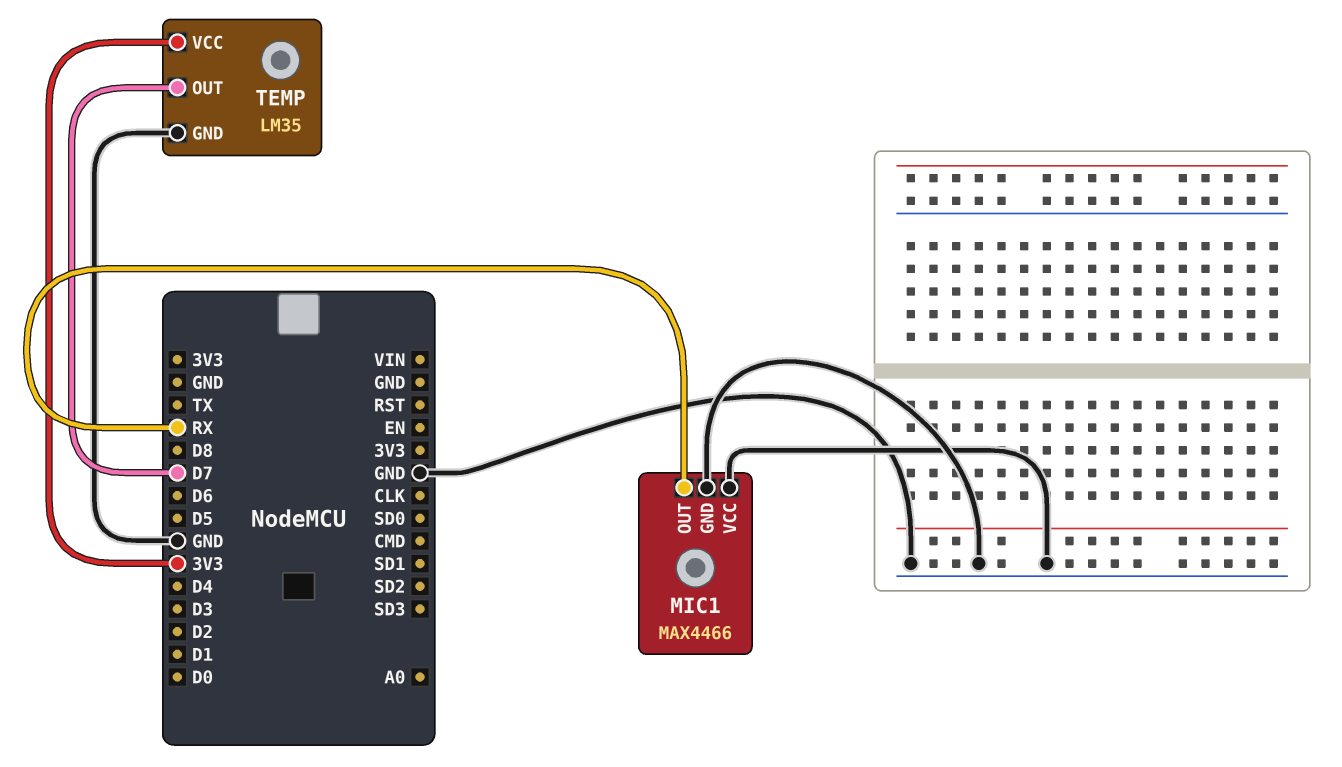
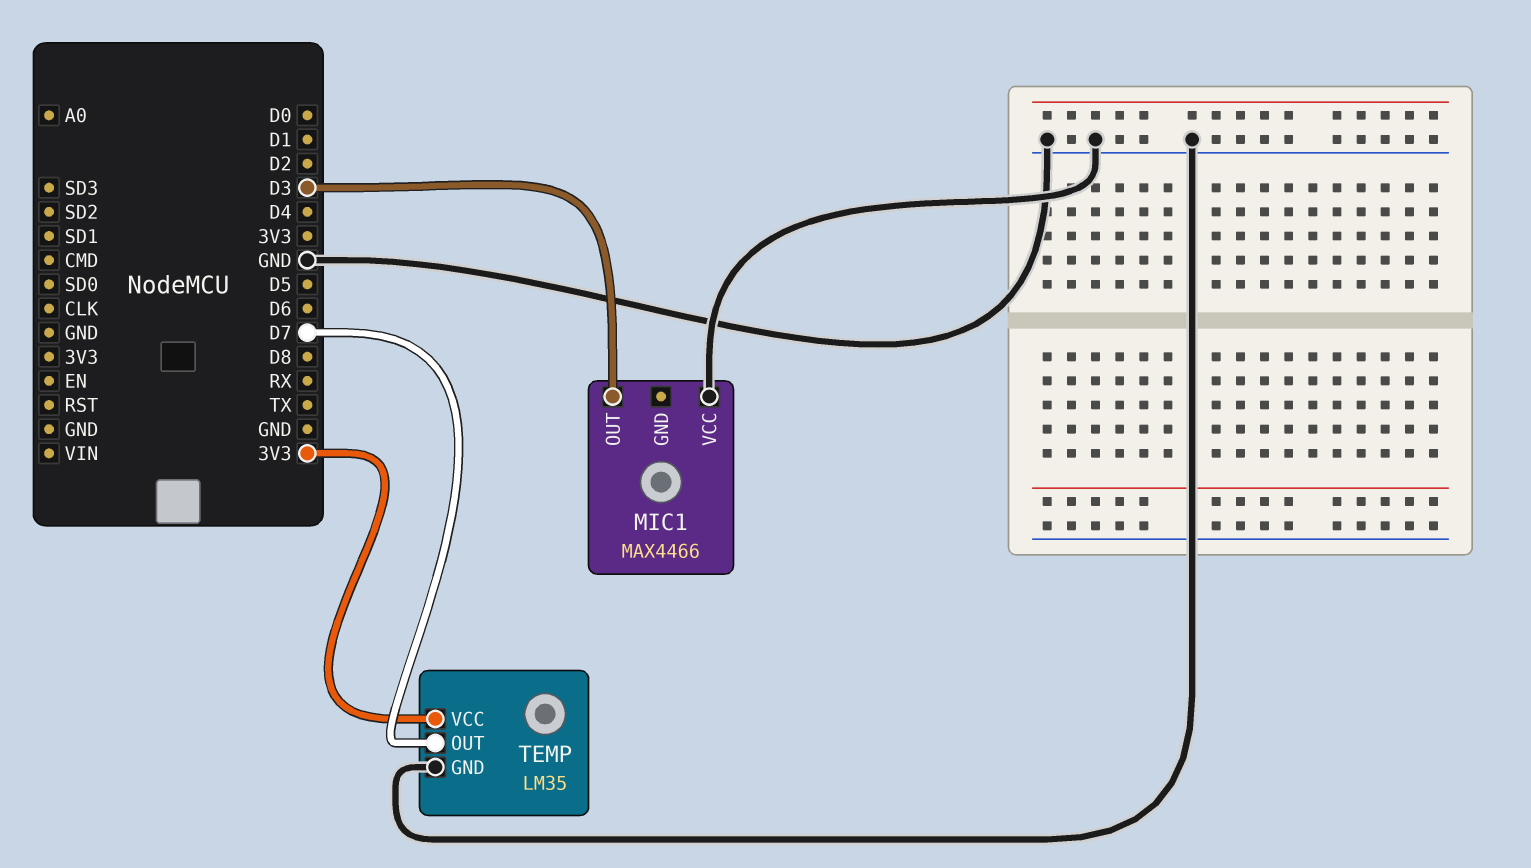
MIC1 pin GND: GND -> none
MIC1 pin OUT: RX -> D3

